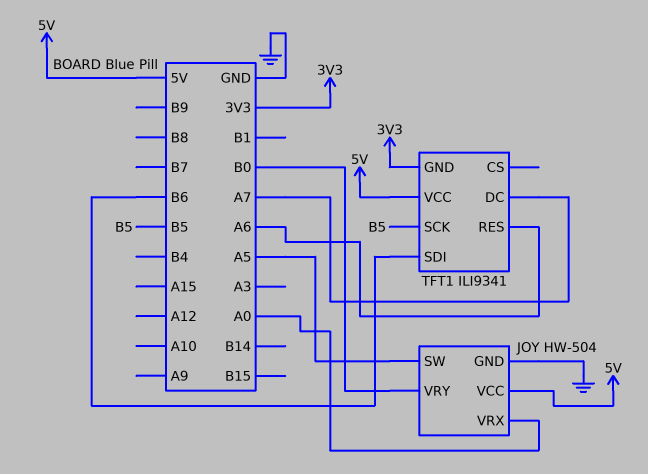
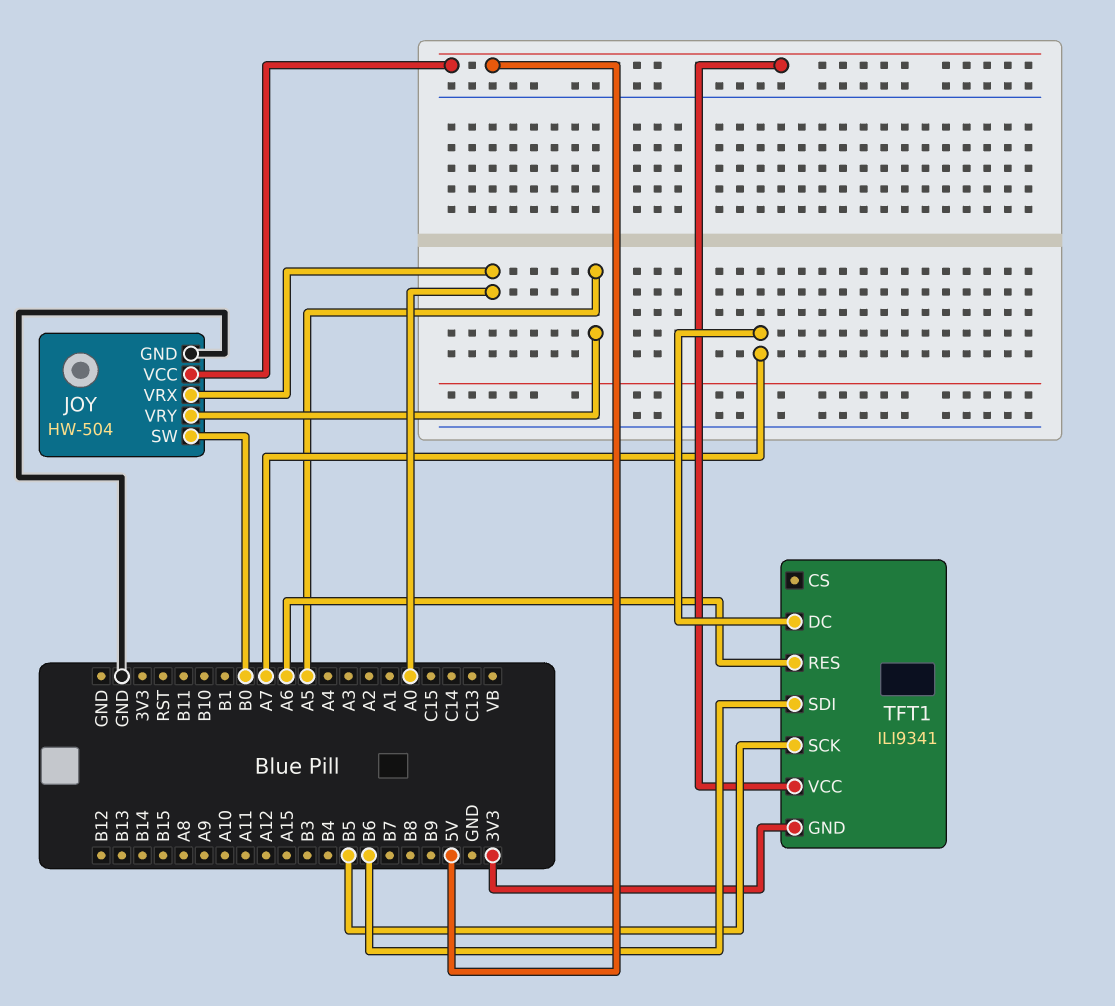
JOY pin SW: A5 -> B0
JOY pin VRY: B0 -> A5

